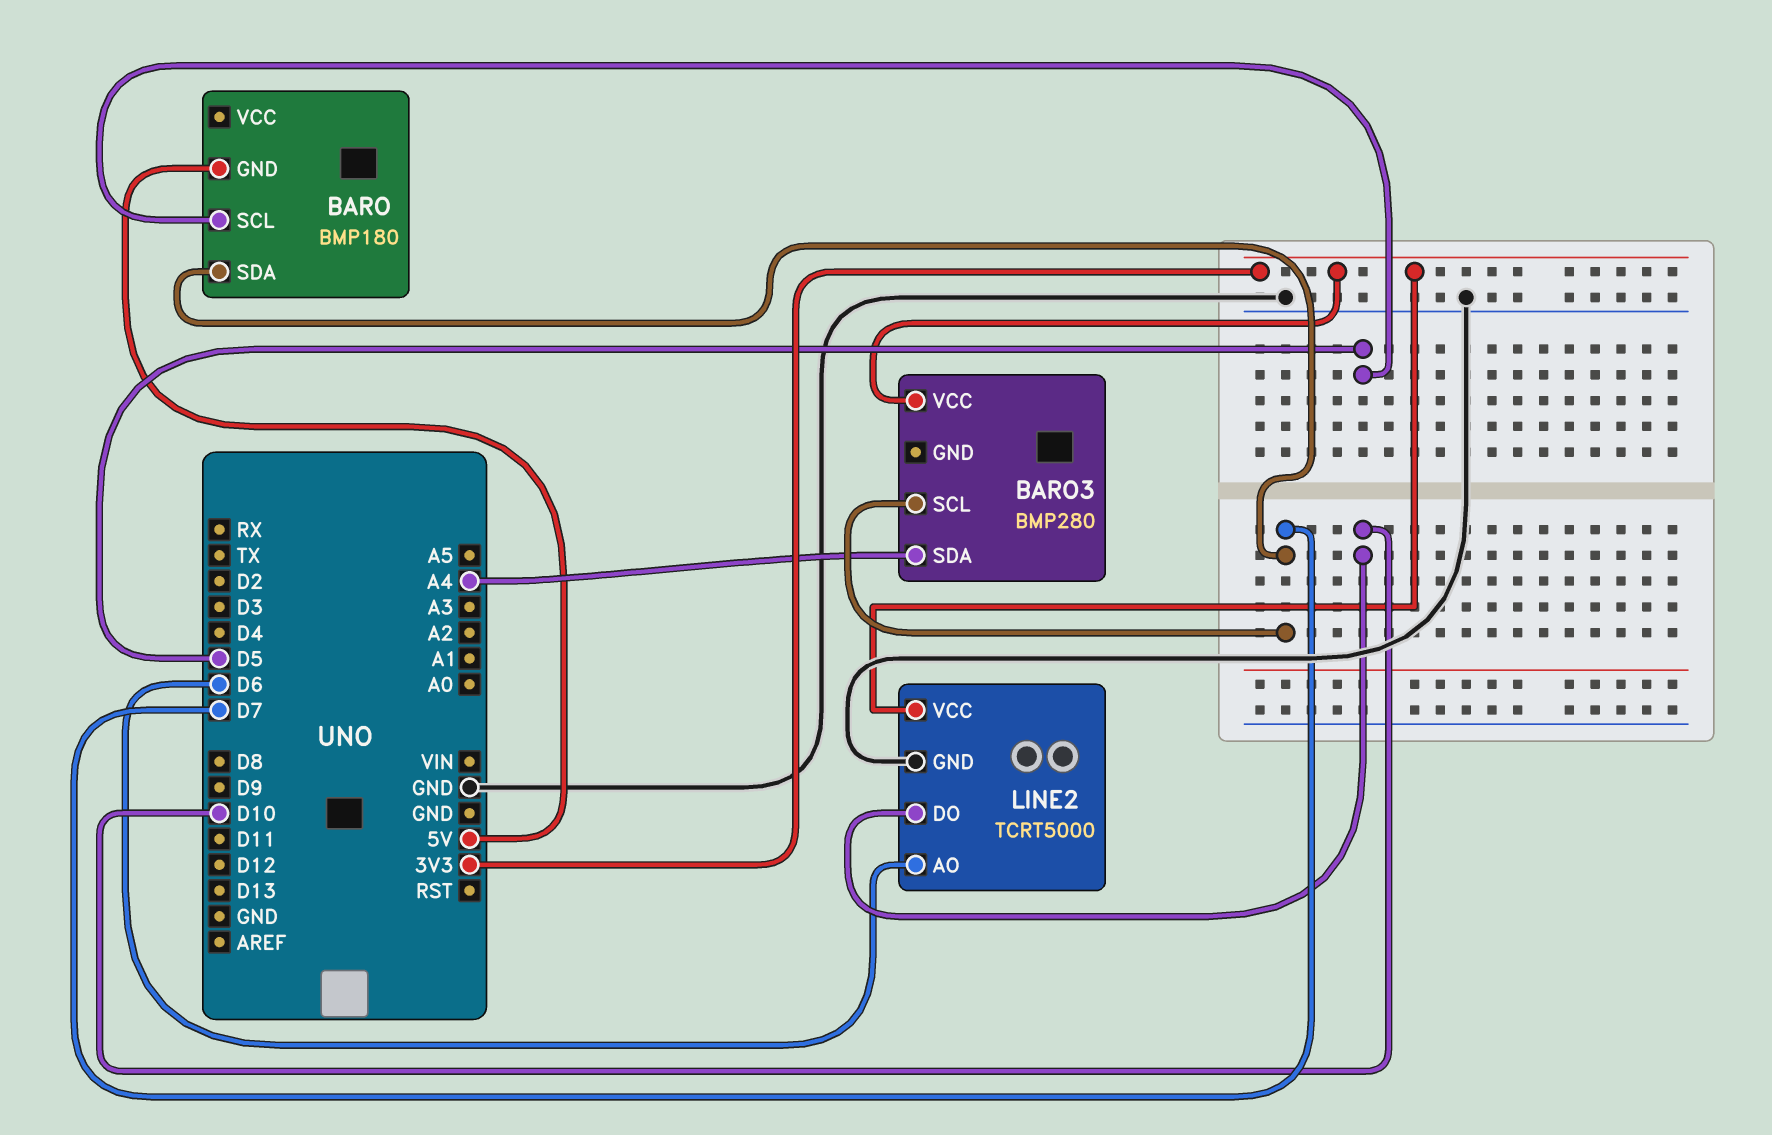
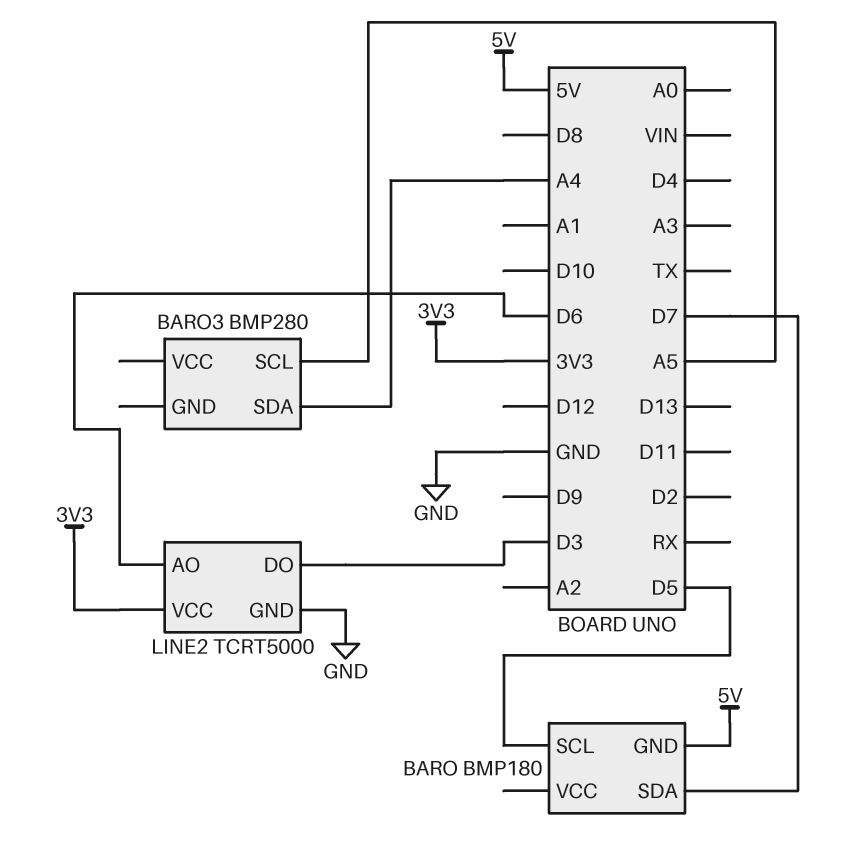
BARO3 pin SCL: D7 -> A5
BARO3 pin VCC: 3V3 -> none
LINE2 pin DO: D10 -> D3

